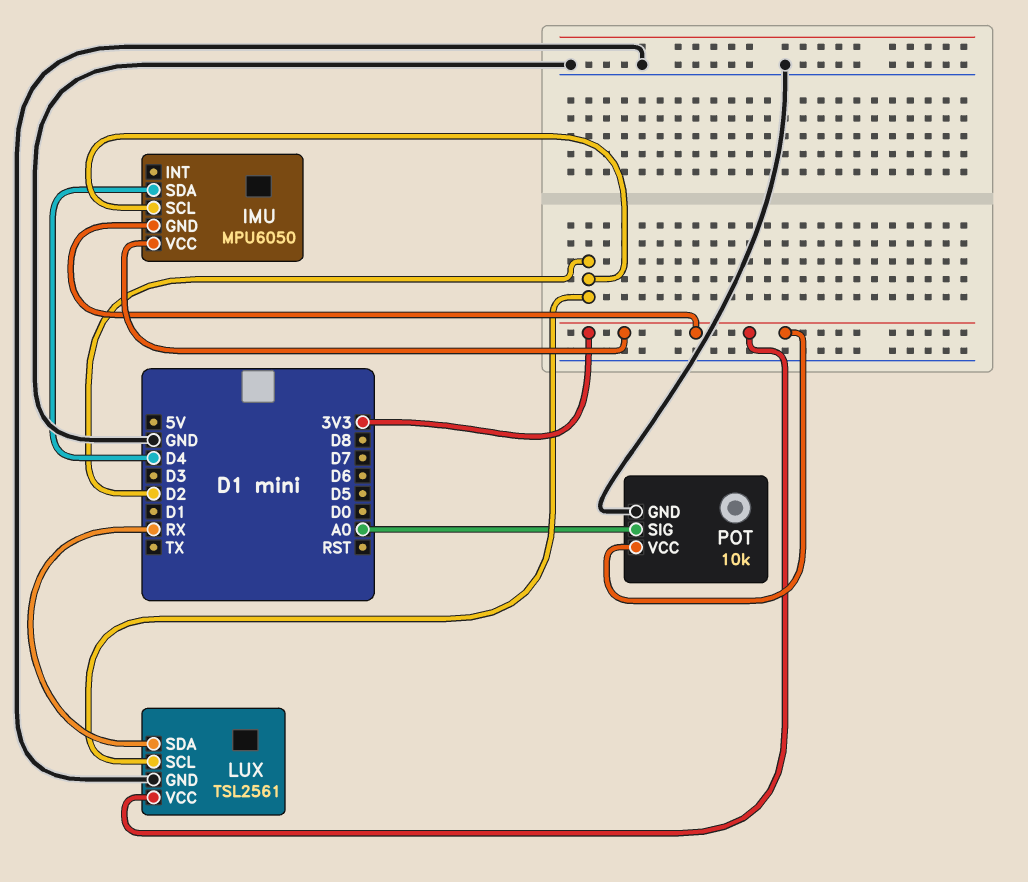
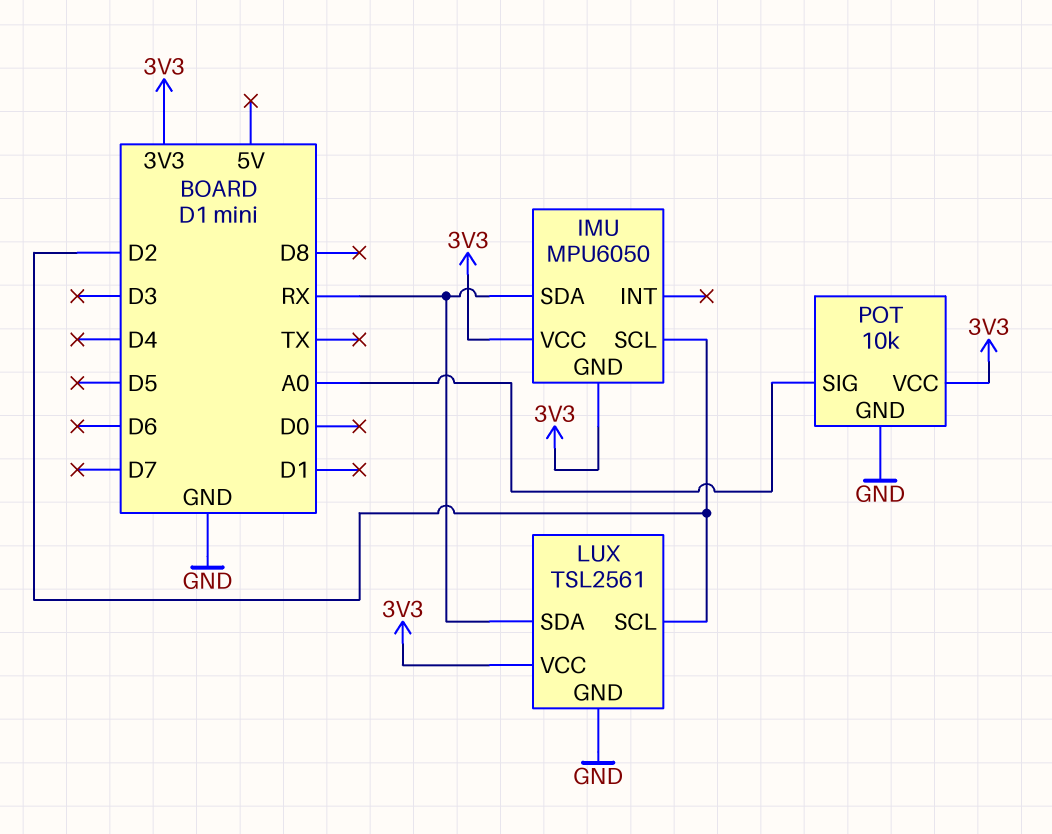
IMU pin SDA: D4 -> RX

